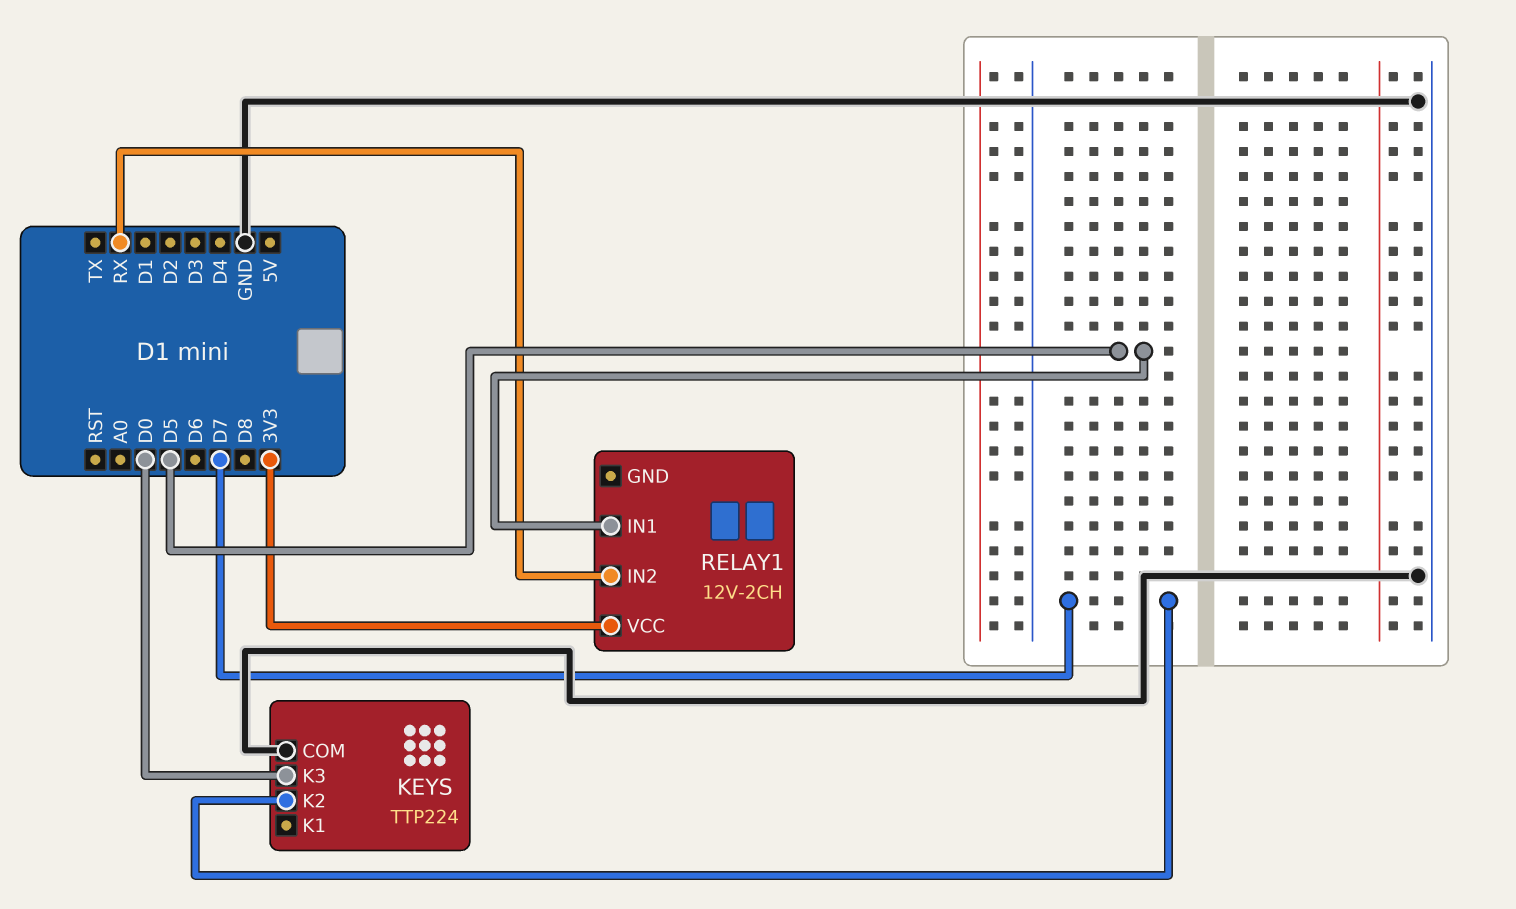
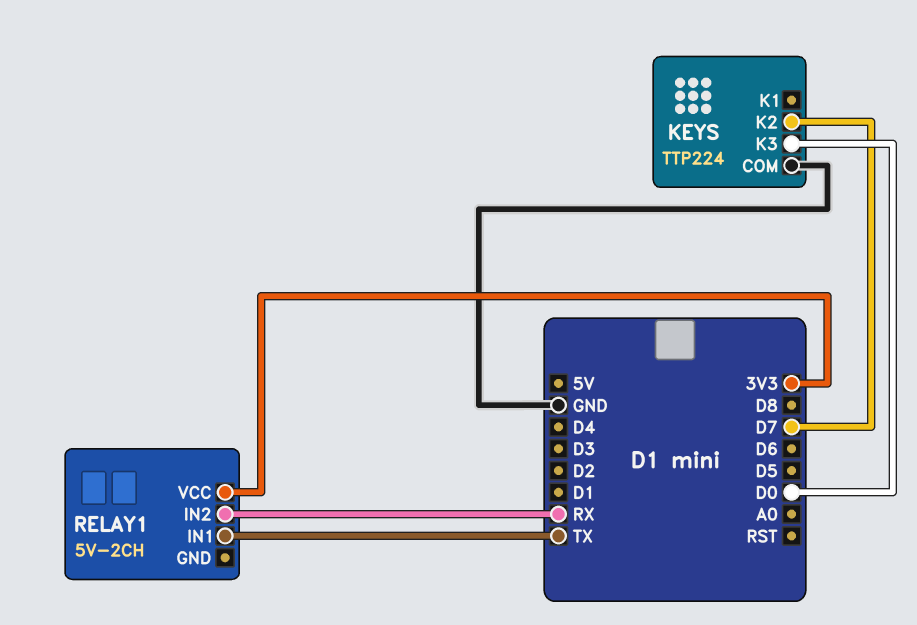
RELAY1: 12V-2CH -> 5V-2CH
RELAY1 pin IN1: D5 -> TX

